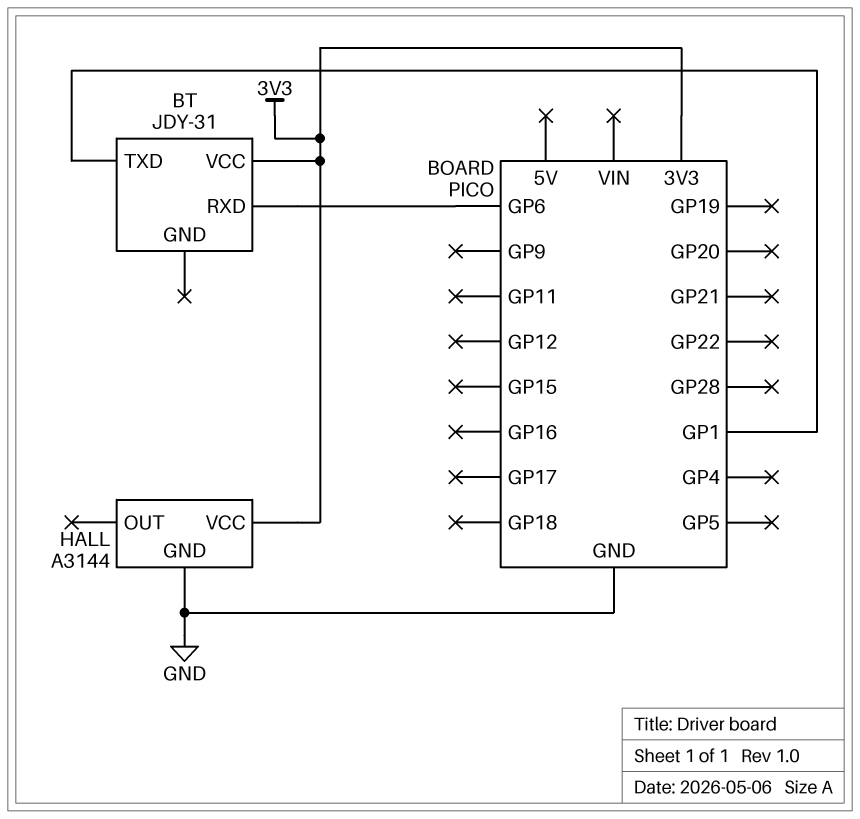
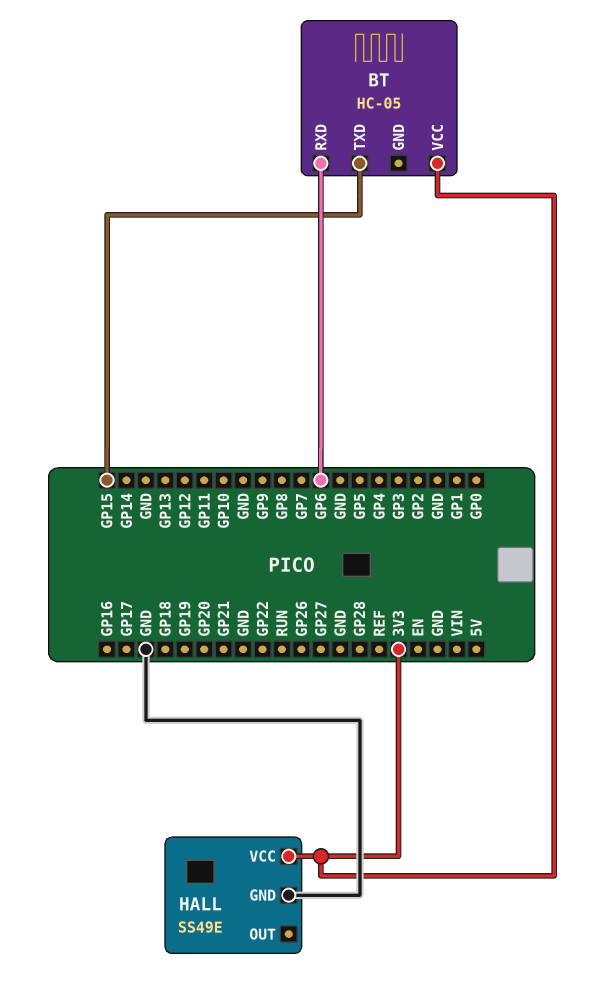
BT: JDY-31 -> HC-05
BT pin TXD: GP1 -> GP15
HALL: A3144 -> SS49E

